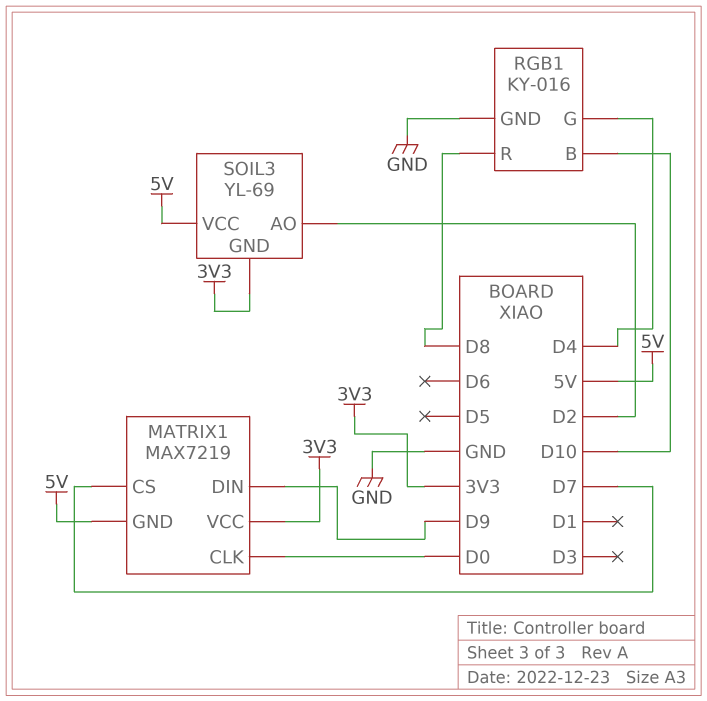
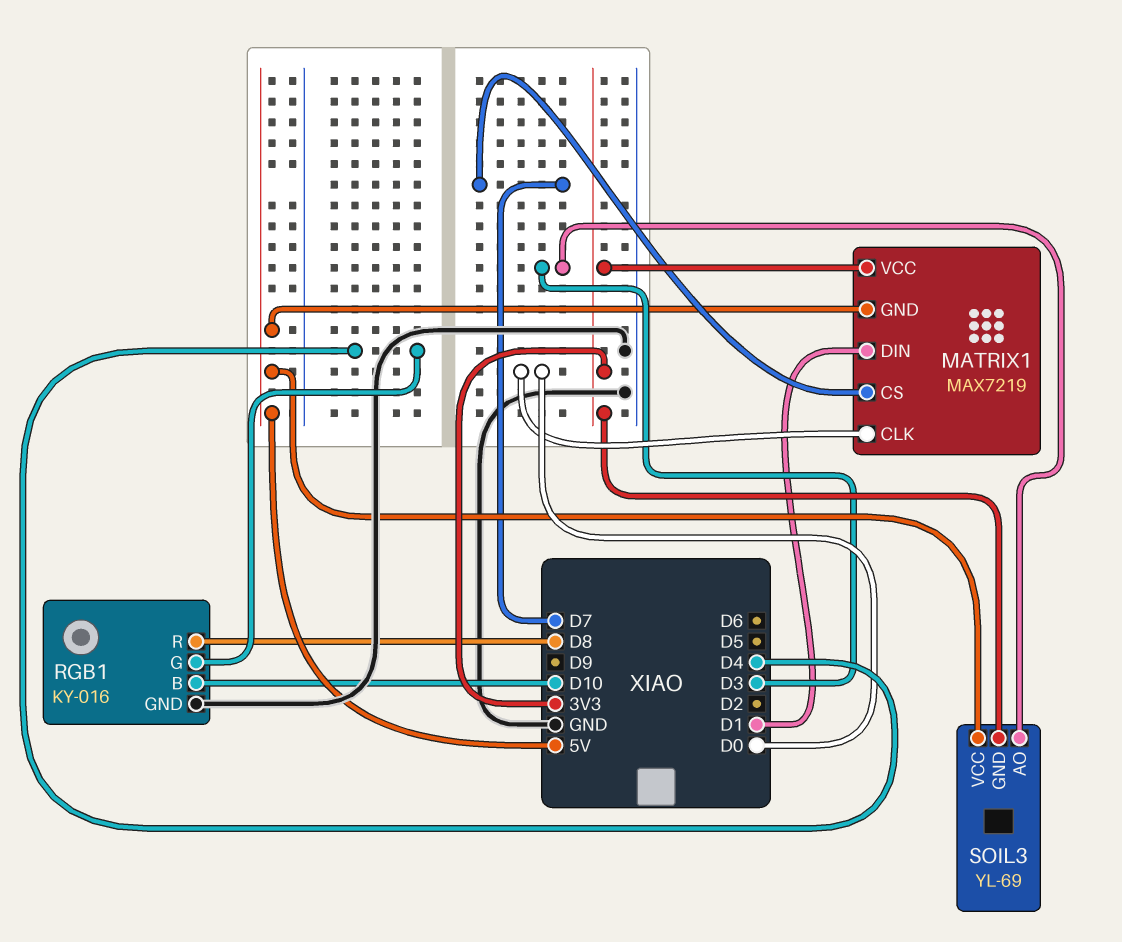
MATRIX1 pin DIN: D9 -> D1
SOIL3 pin AO: D2 -> D3

